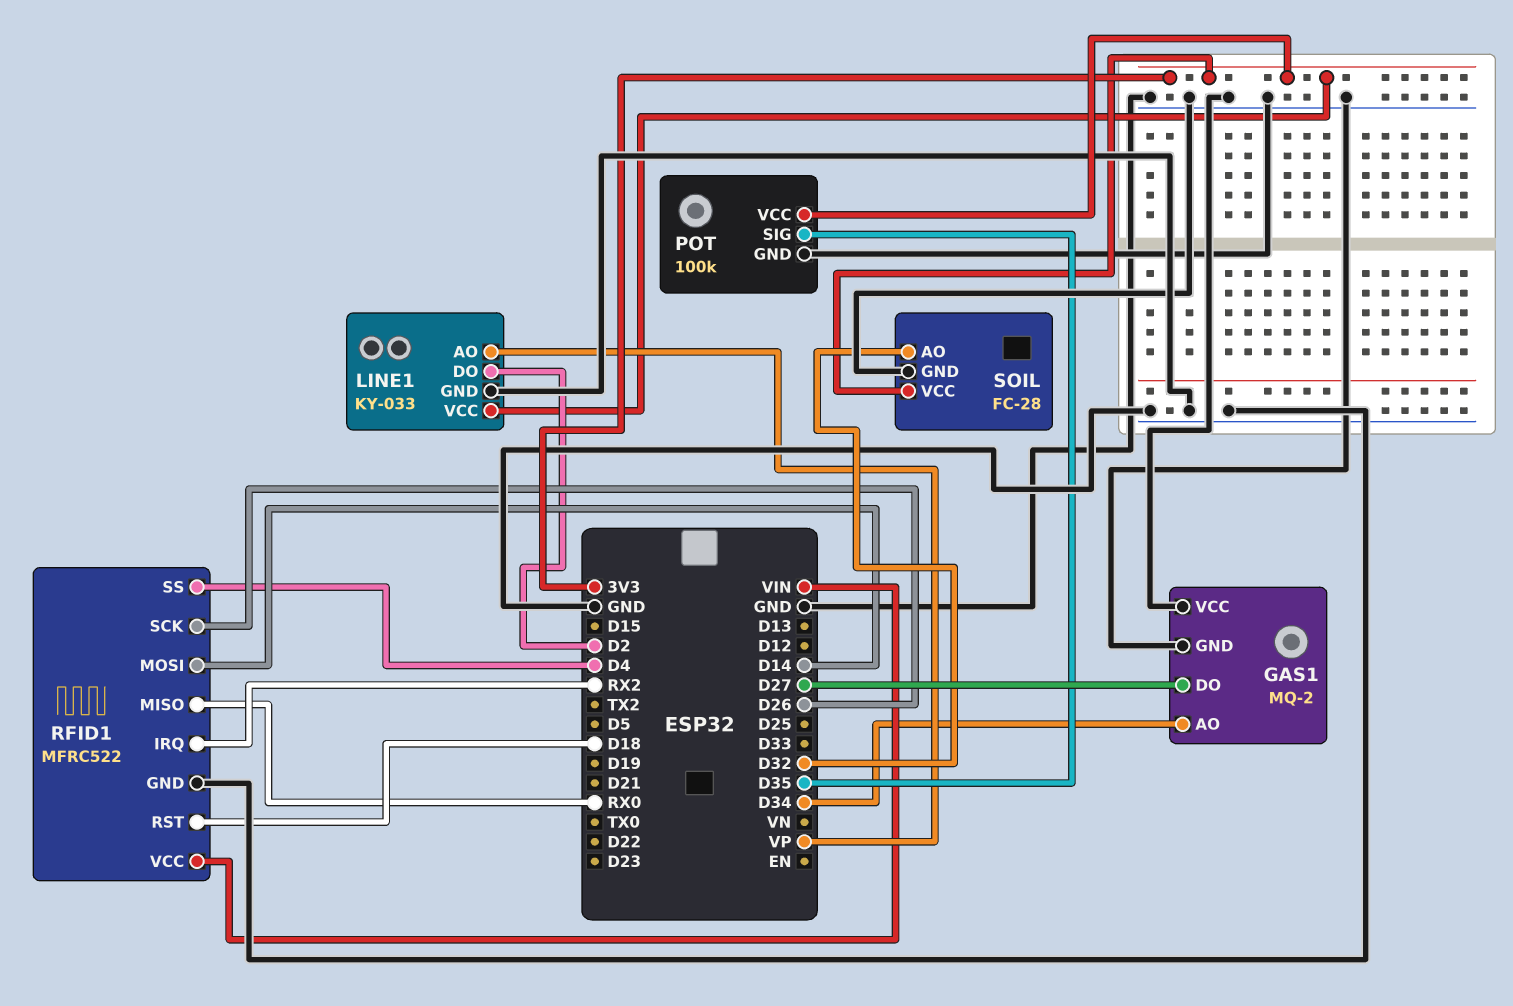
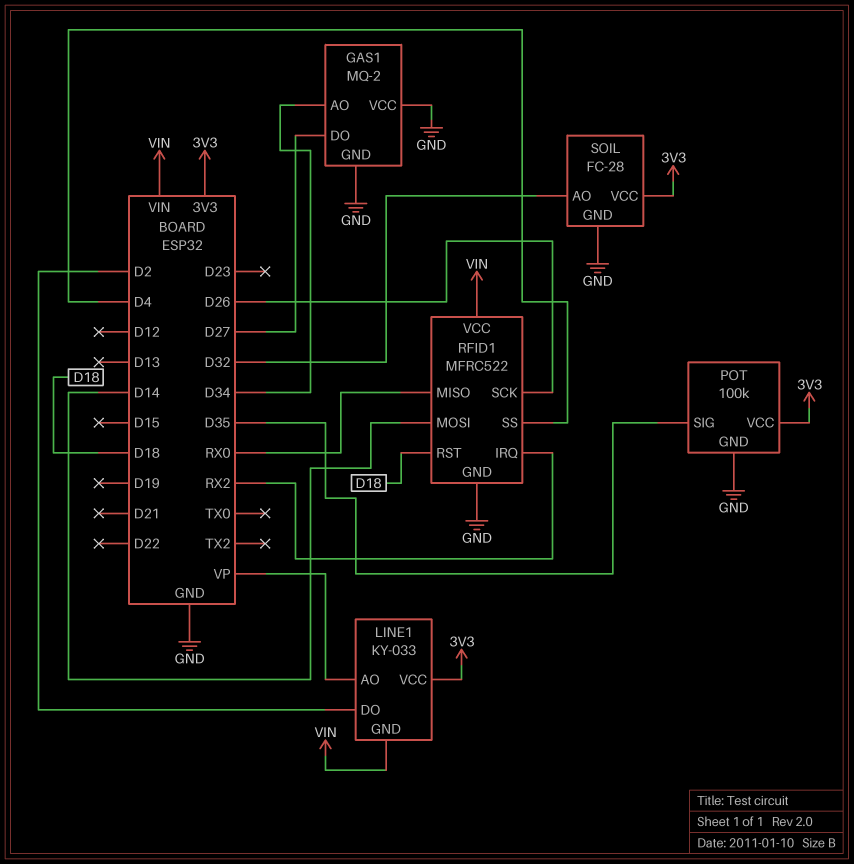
LINE1 pin GND: GND -> VIN

